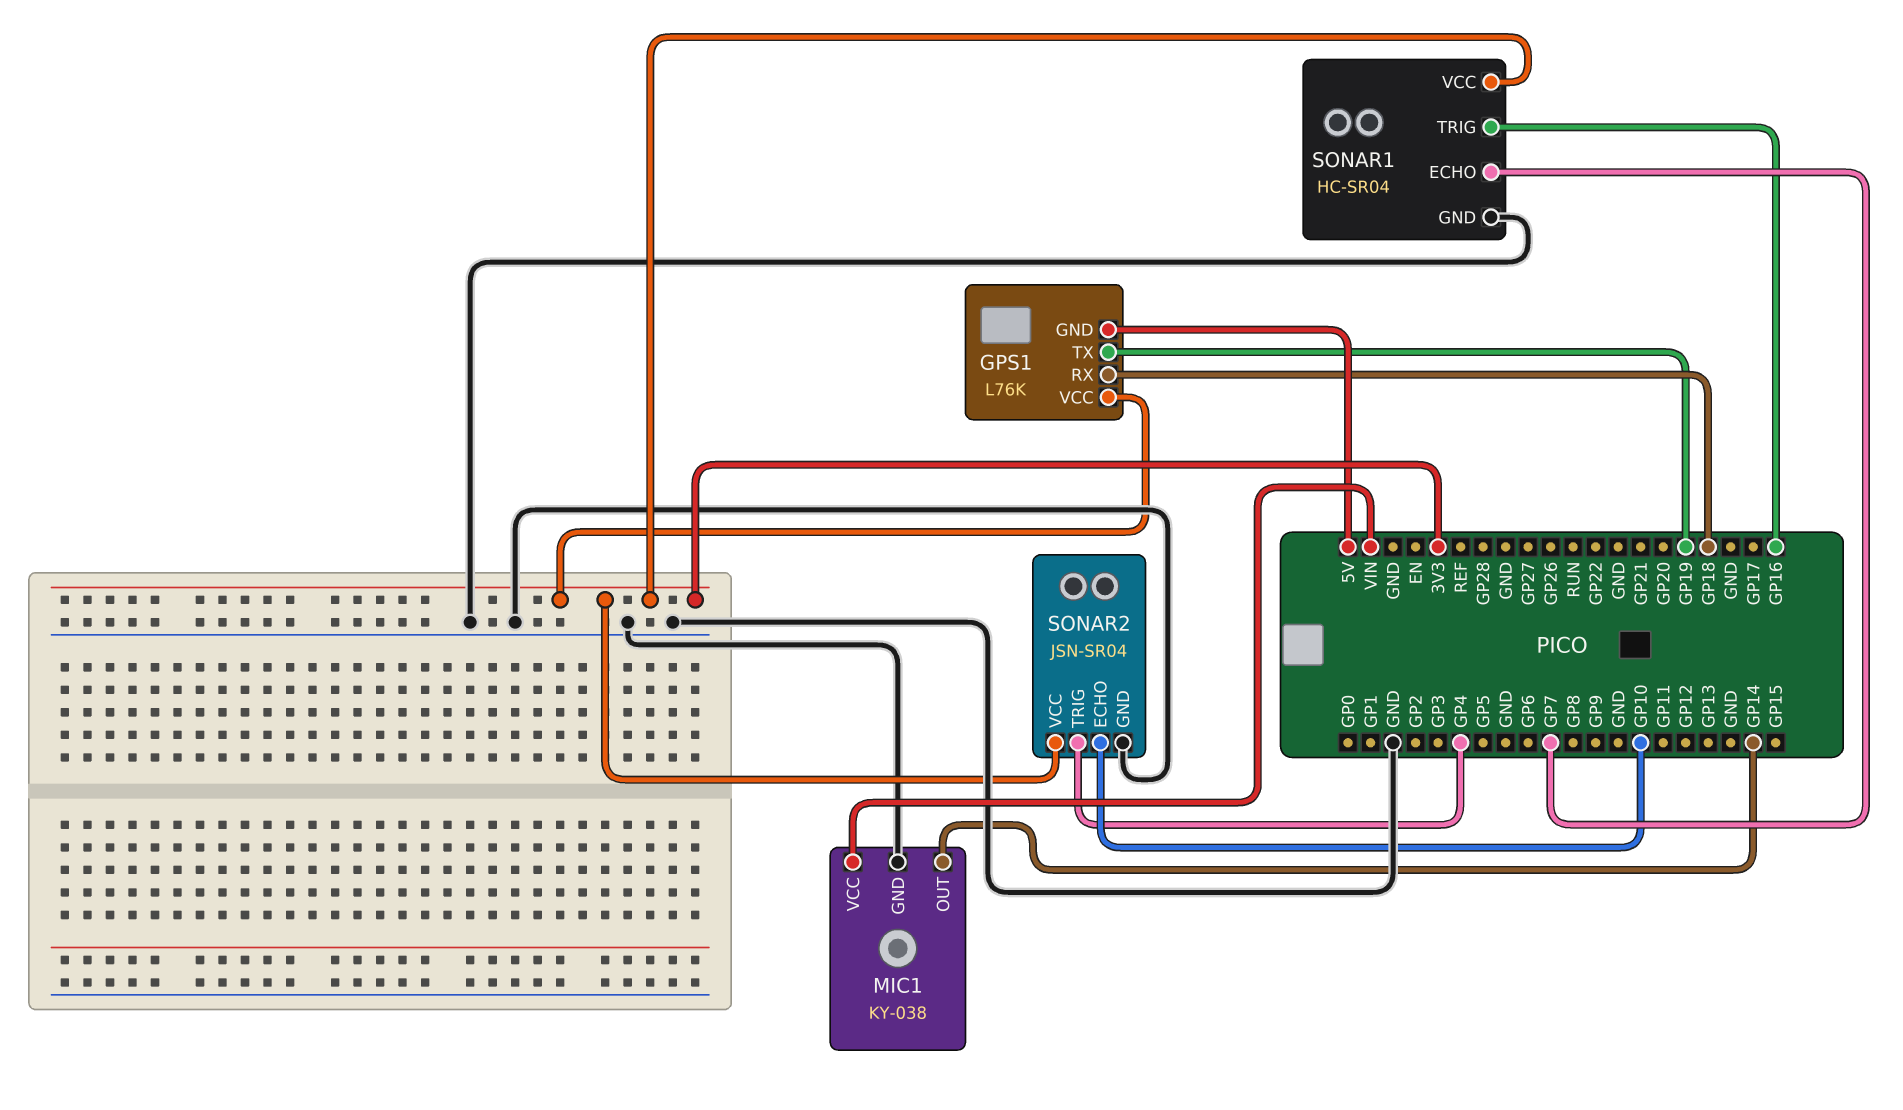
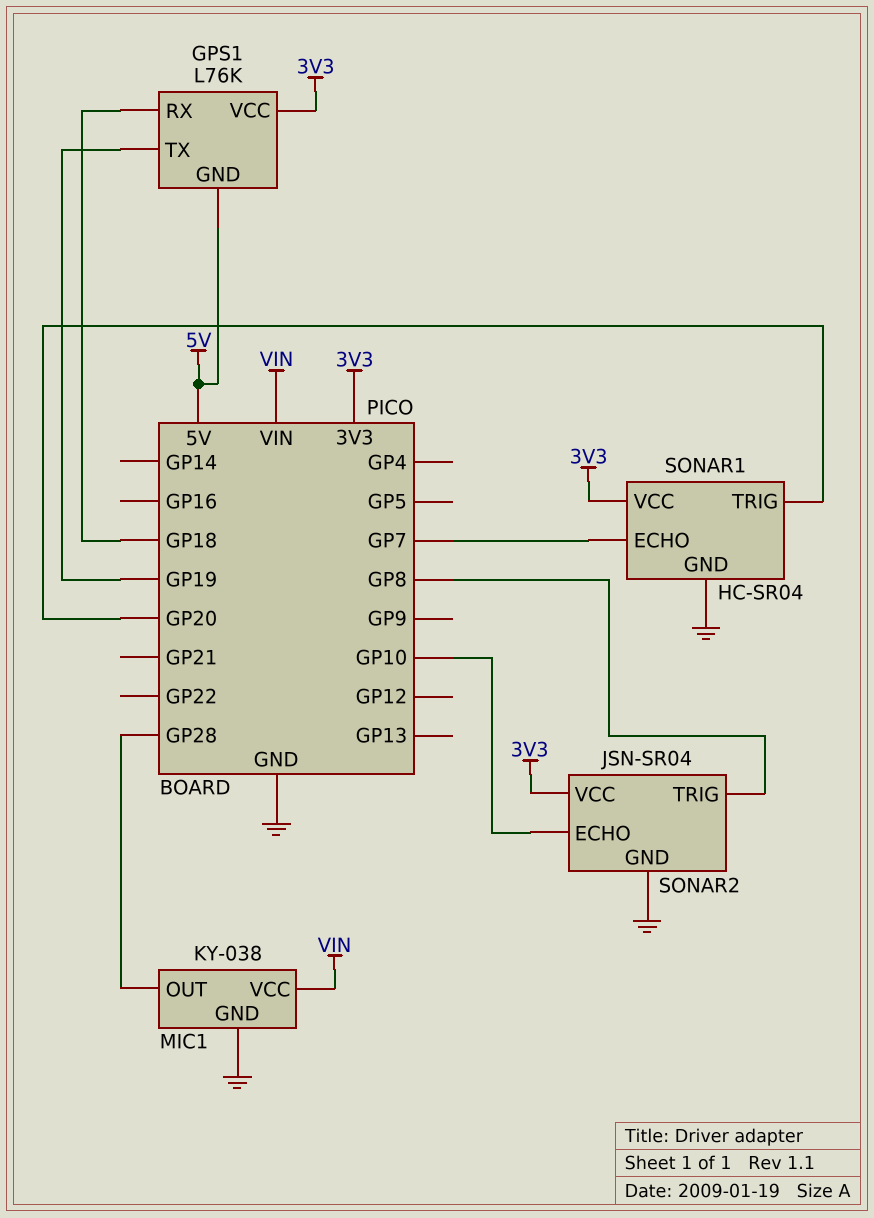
MIC1 pin OUT: GP14 -> GP28
SONAR1 pin TRIG: GP16 -> GP20
SONAR2 pin TRIG: GP4 -> GP8

